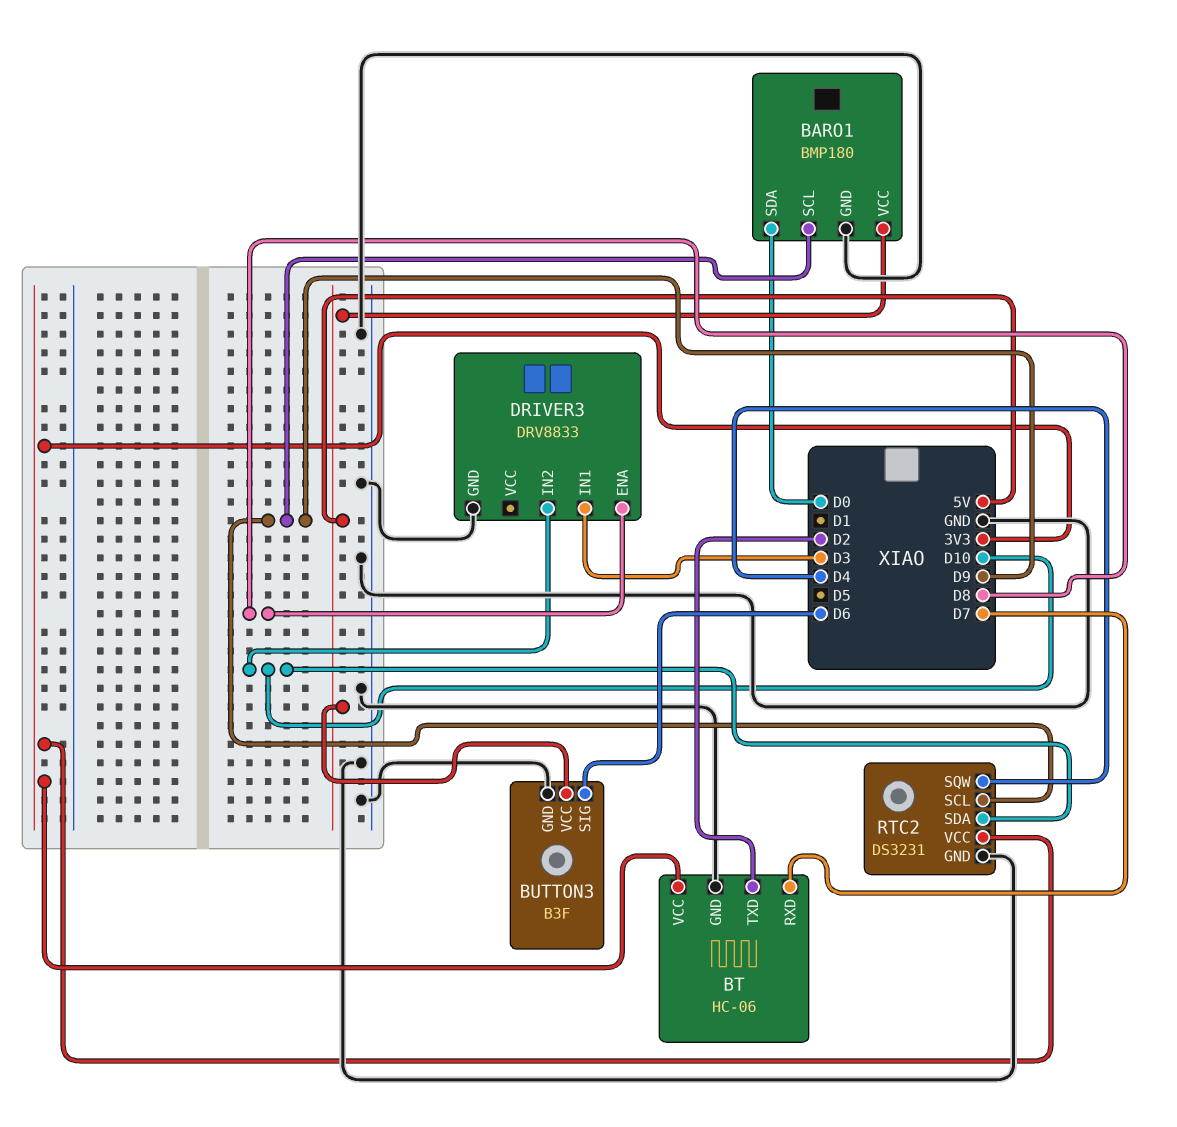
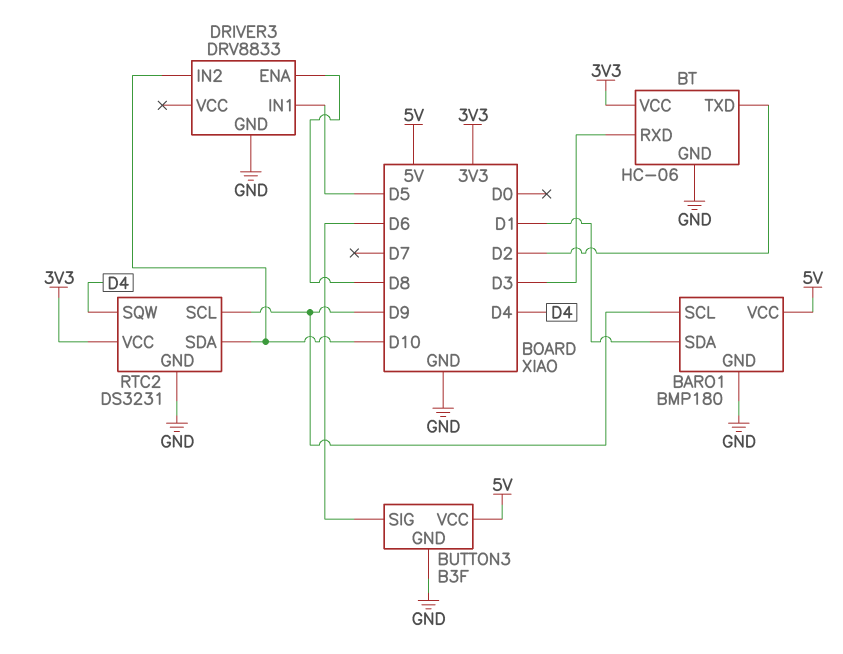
BARO1 pin SDA: D0 -> D1
BT pin RXD: D7 -> D3
DRIVER3 pin IN1: D3 -> D5

